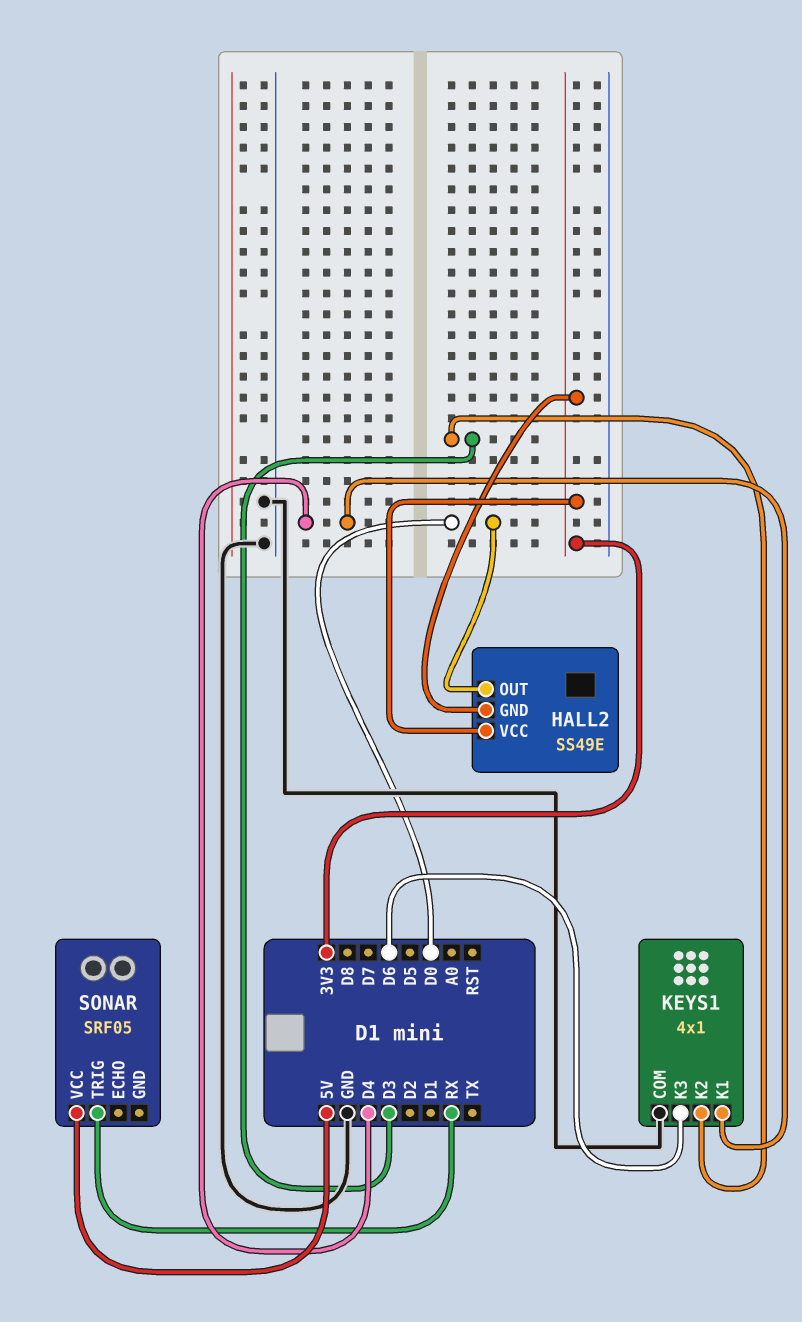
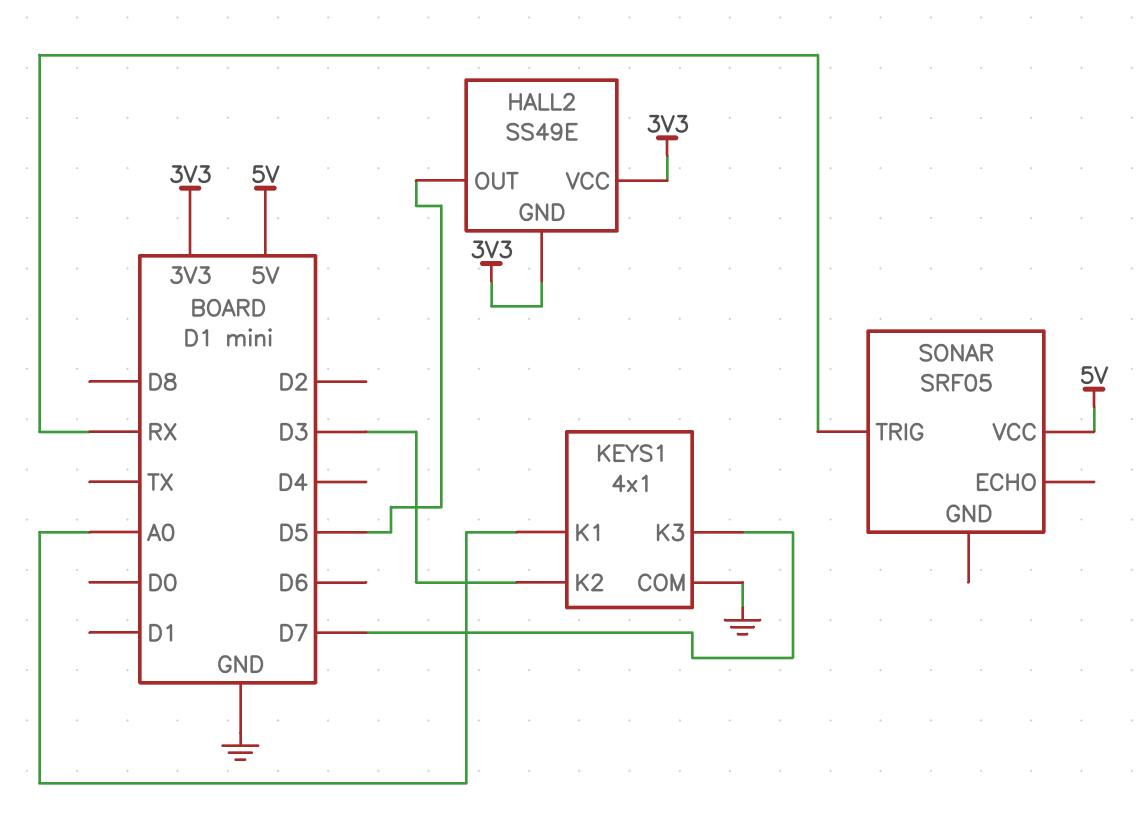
HALL2 pin OUT: D0 -> D5
KEYS1 pin K1: D4 -> A0
KEYS1 pin K3: D6 -> D7

